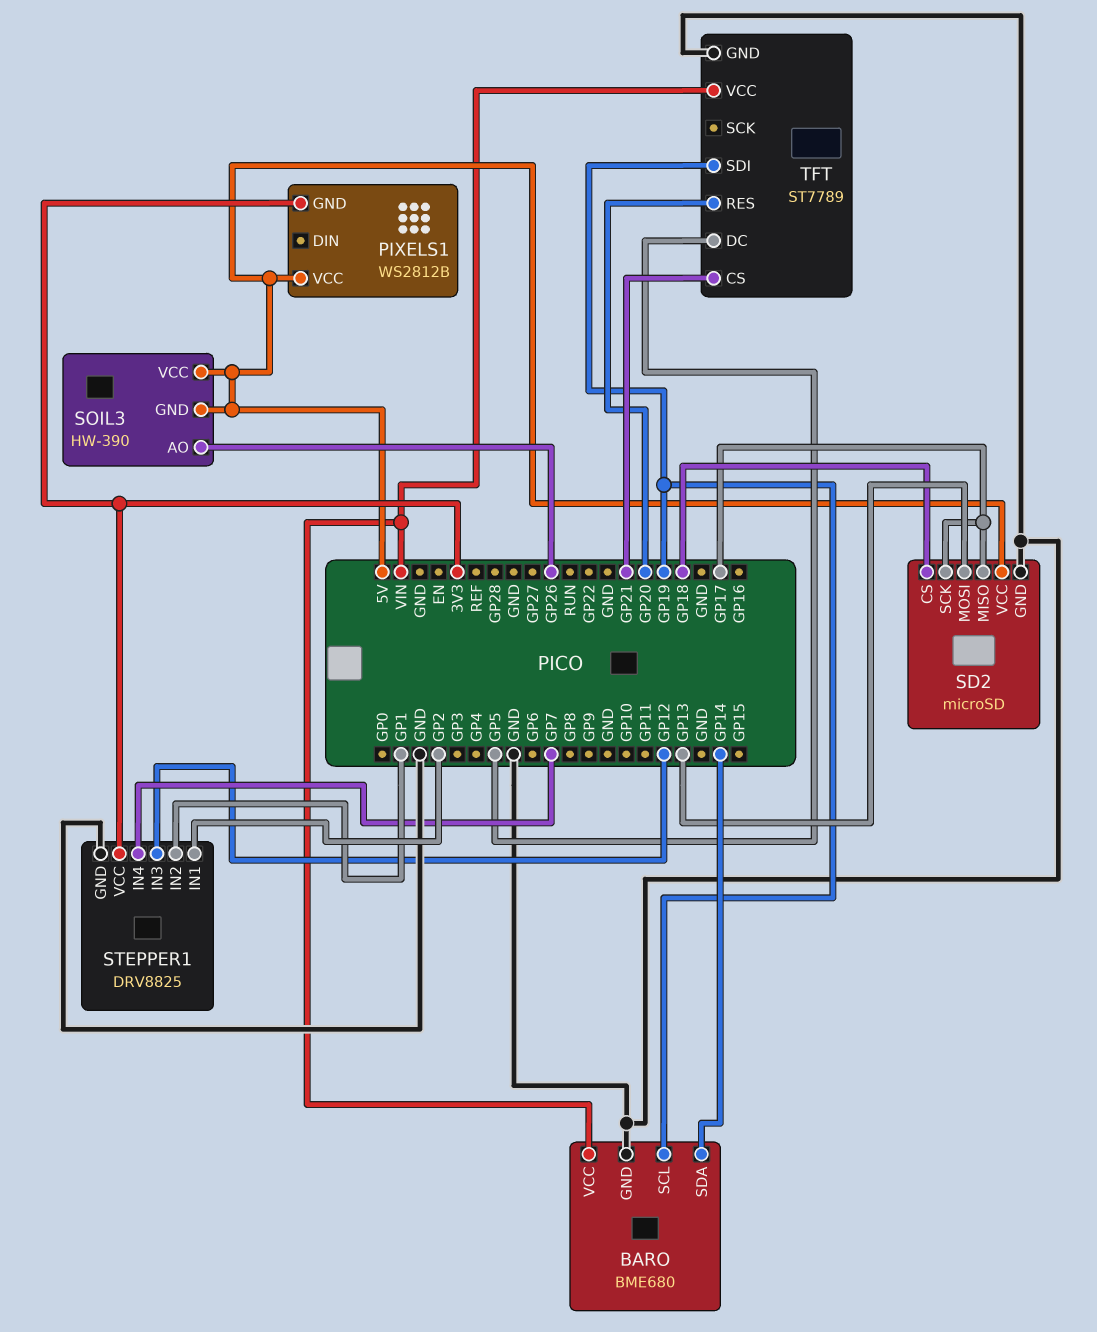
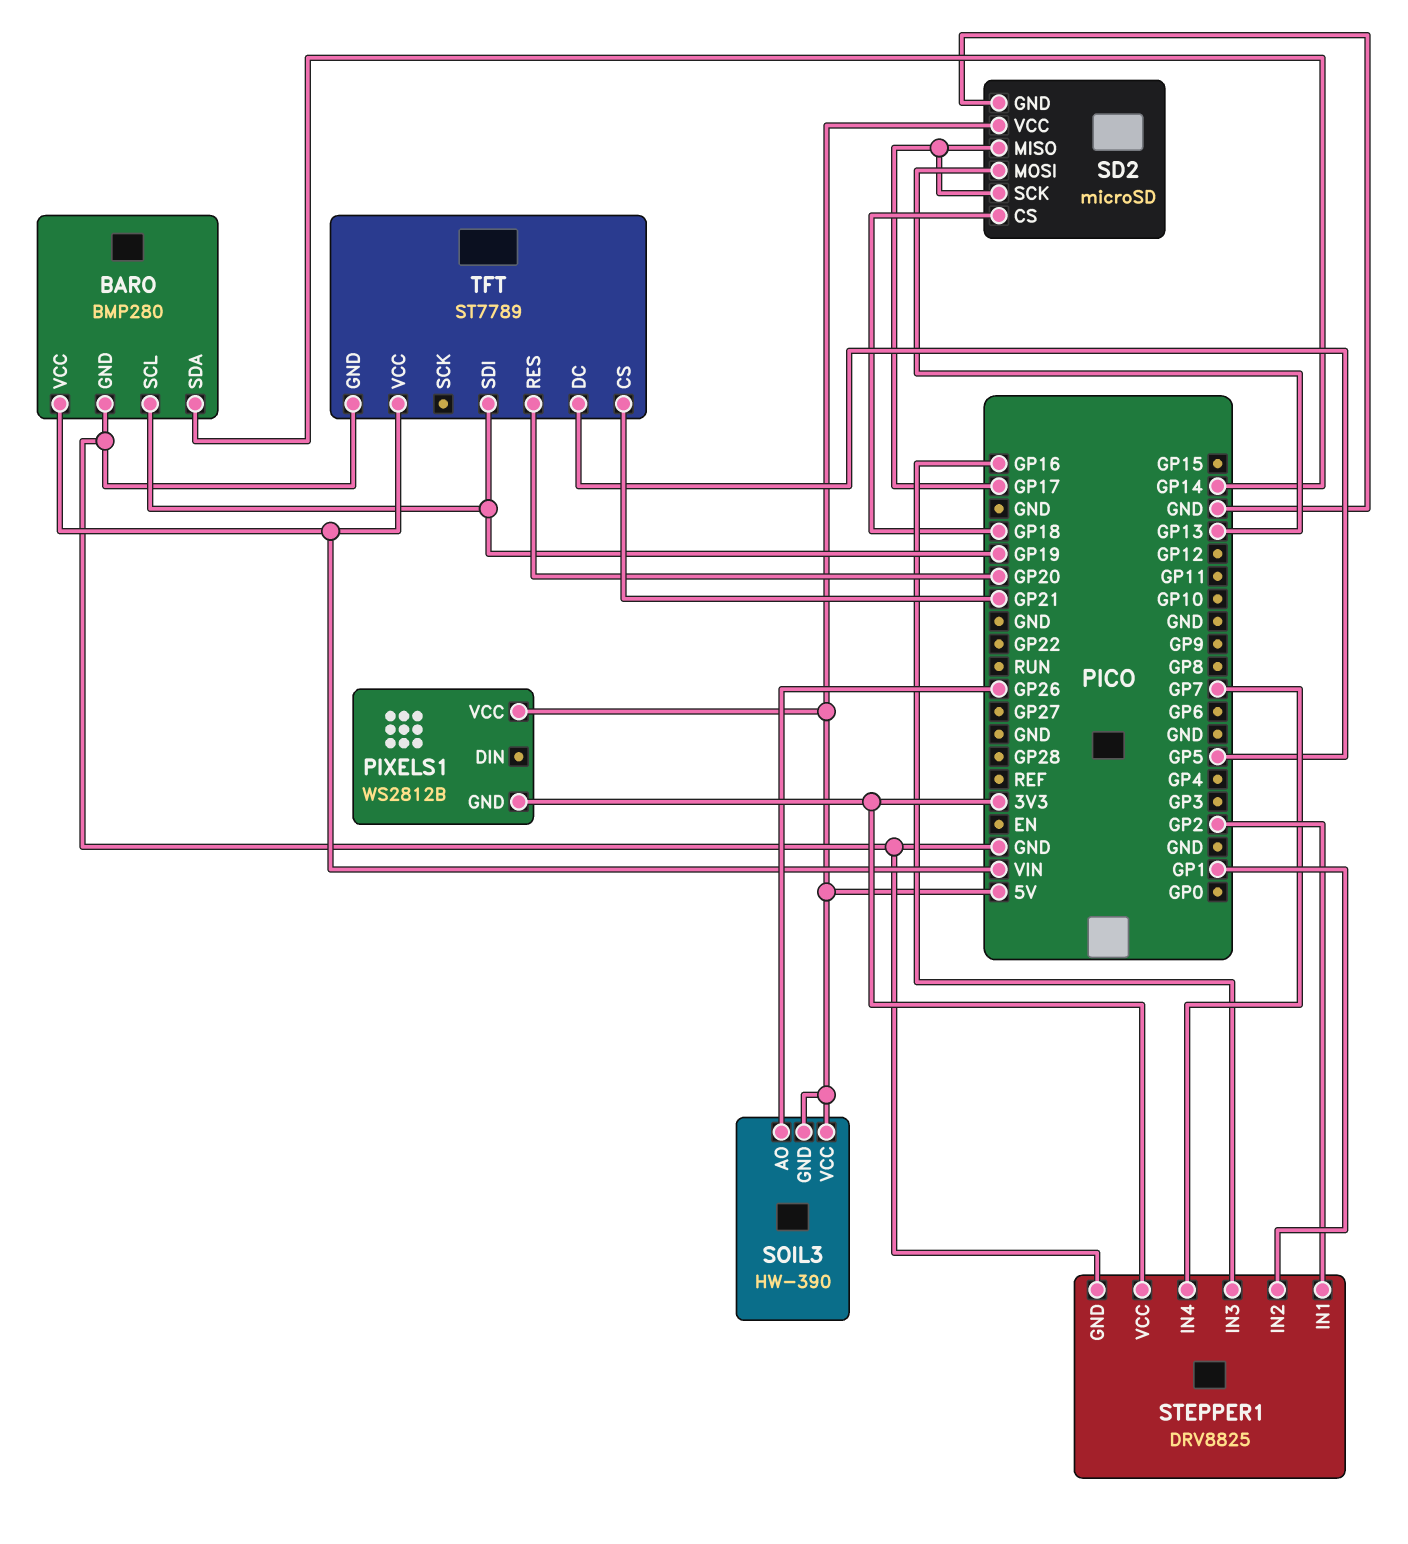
BARO: BME680 -> BMP280
STEPPER1 pin IN3: GP12 -> GP16

